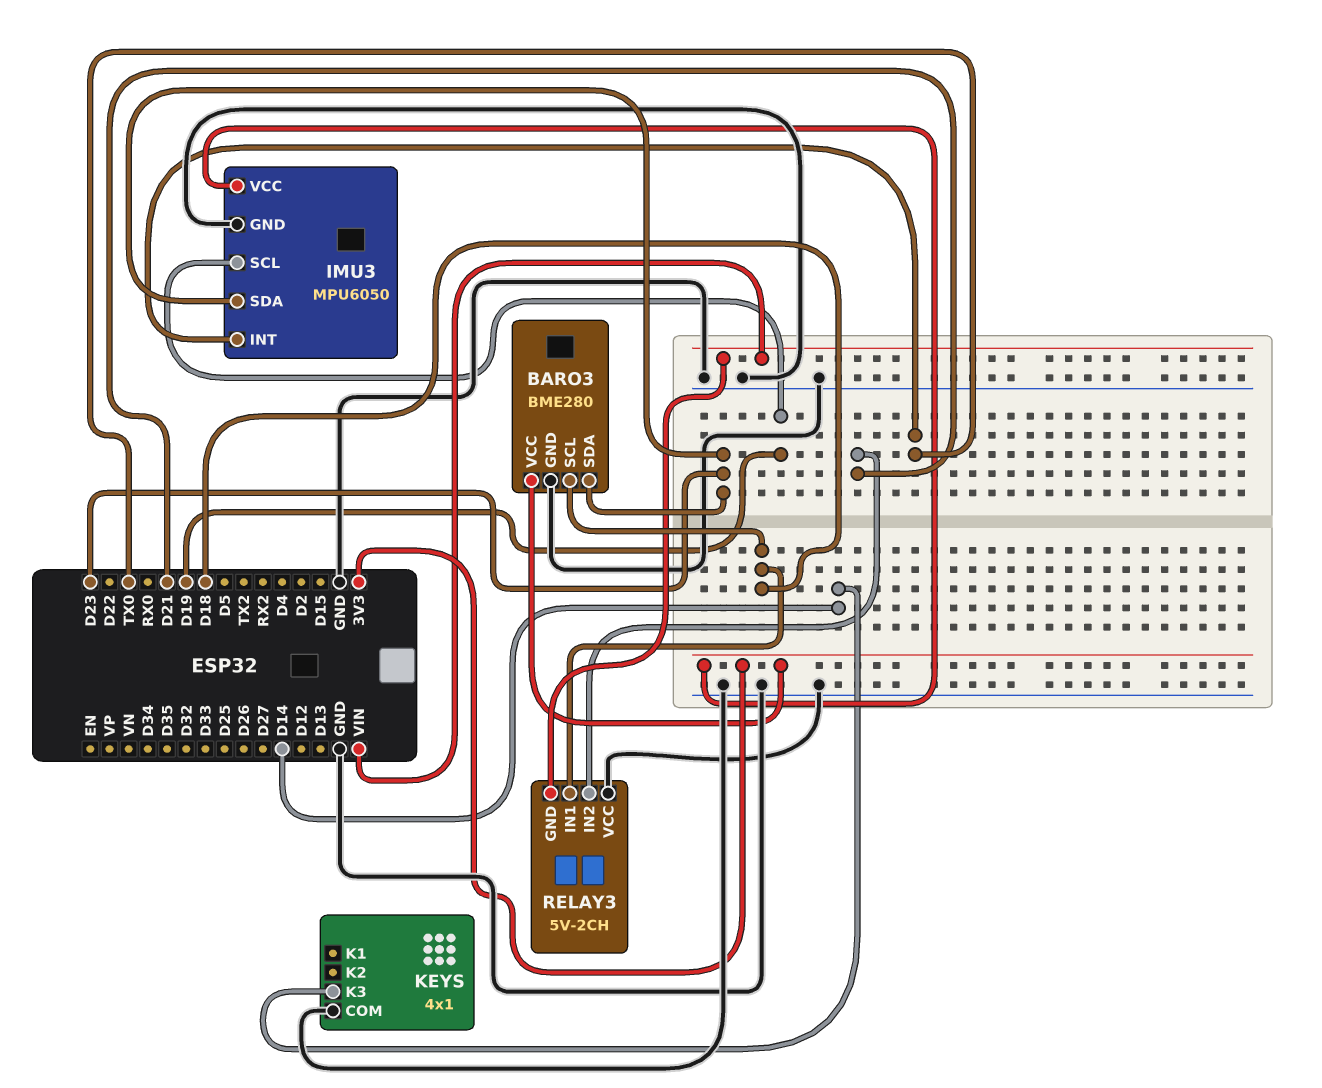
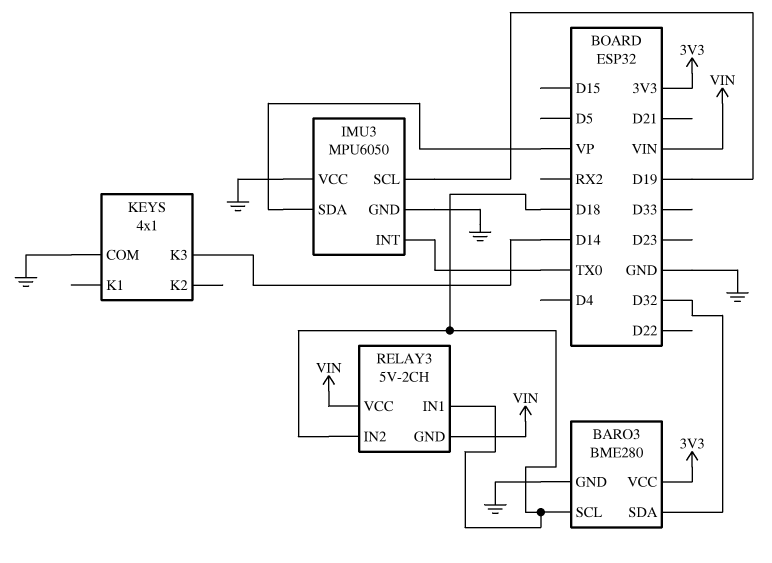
BARO3 pin SDA: D23 -> D32
IMU3 pin SDA: D23 -> VP
IMU3 pin VCC: 3V3 -> GND
RELAY3 pin IN2: D21 -> D18
RELAY3 pin VCC: GND -> VIN

